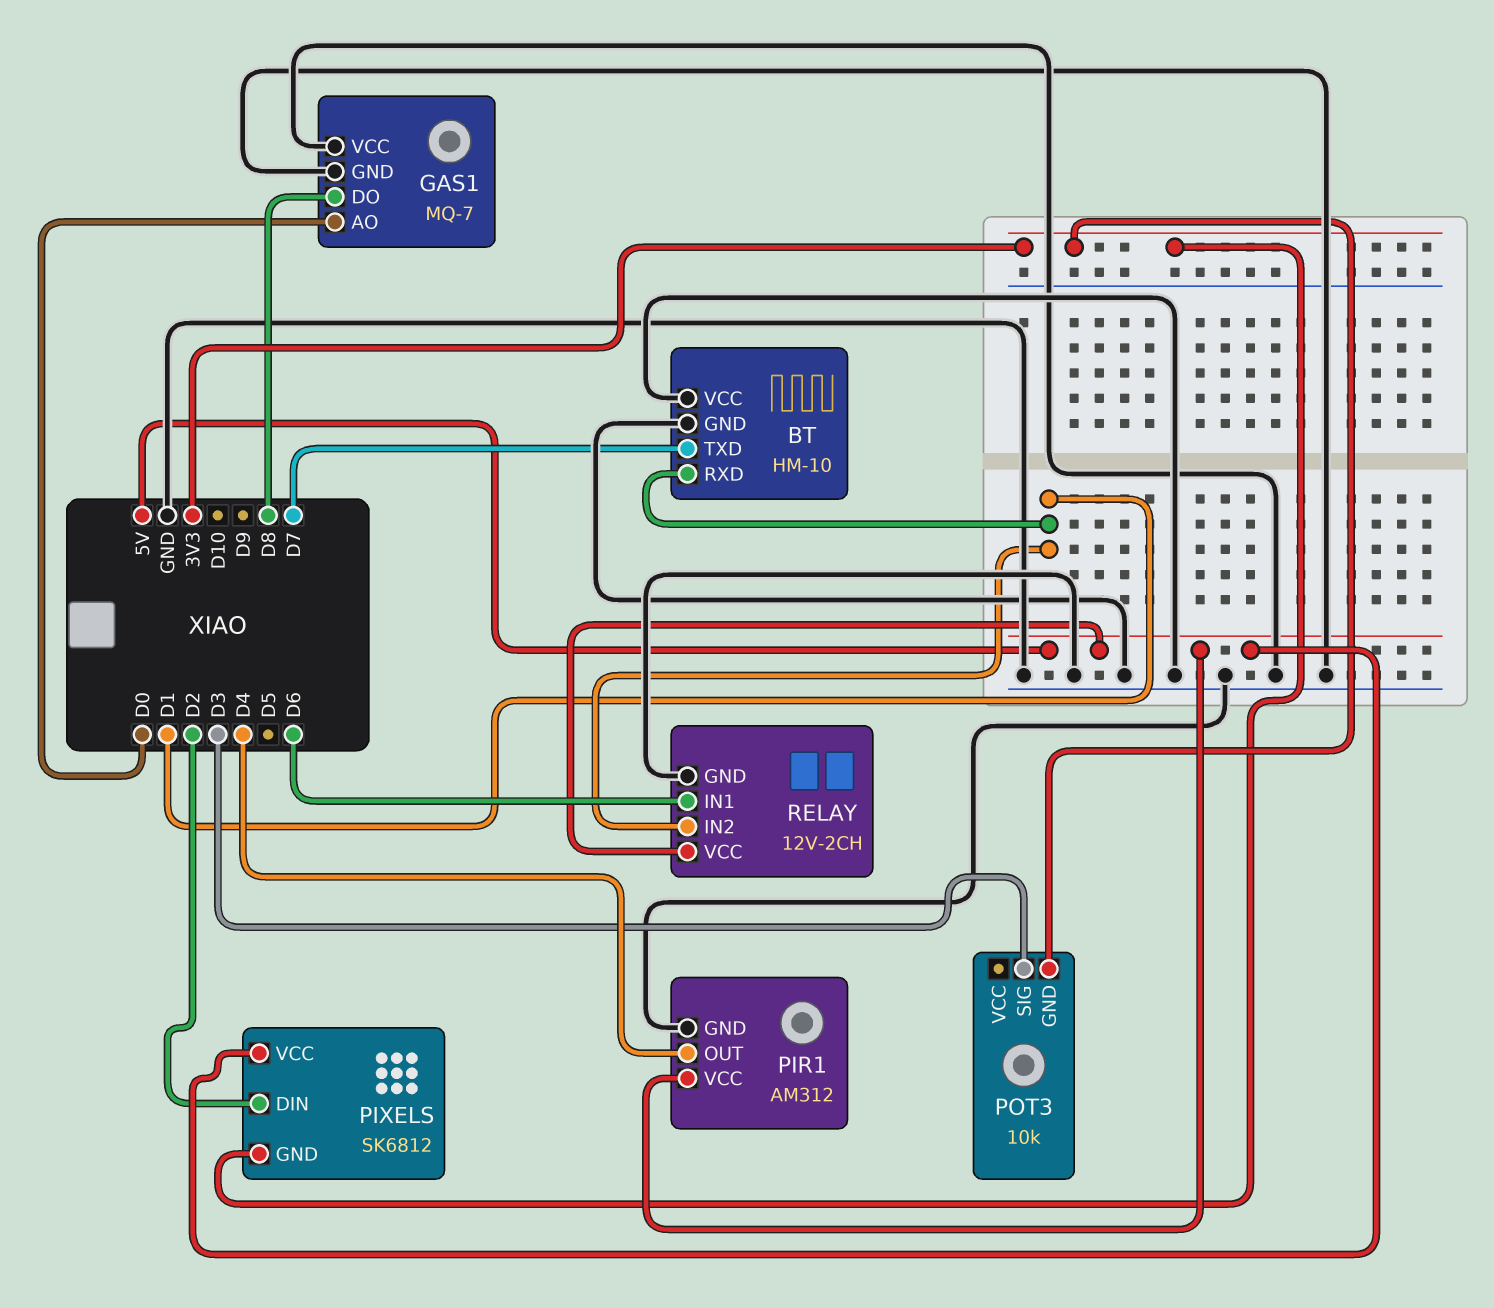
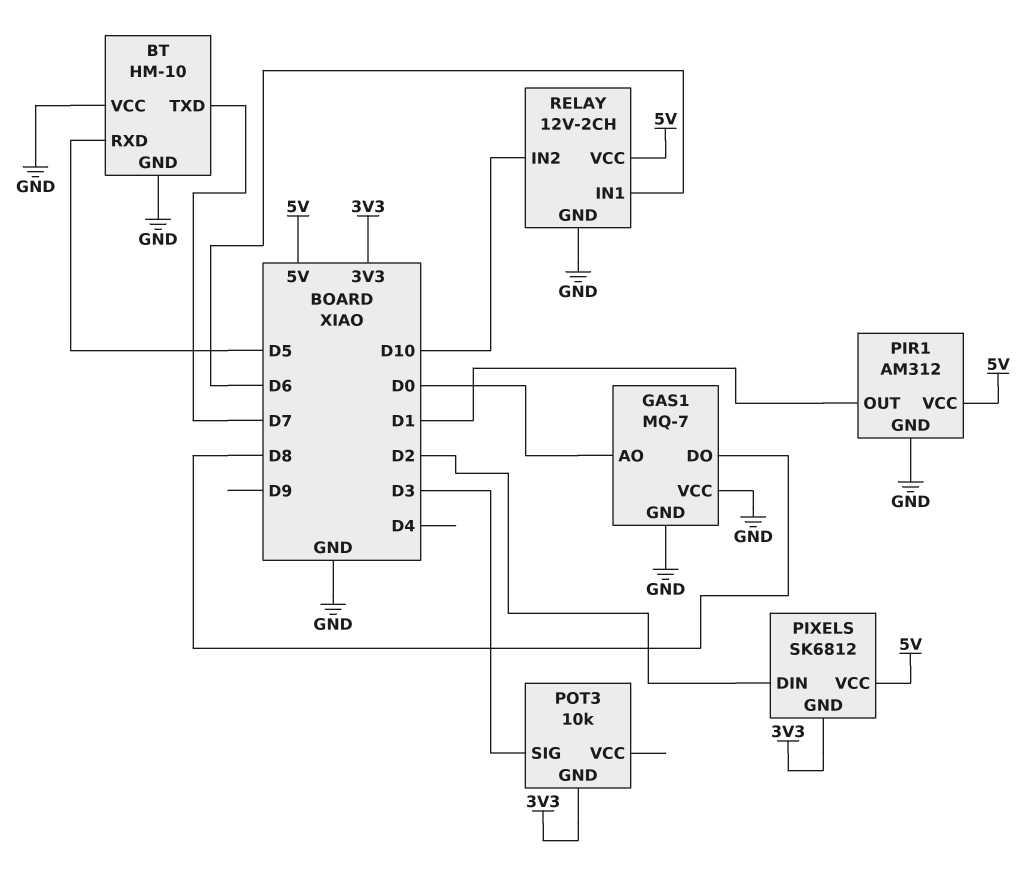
BT pin RXD: D1 -> D5
PIR1 pin OUT: D4 -> D1
RELAY pin IN2: D1 -> D10

